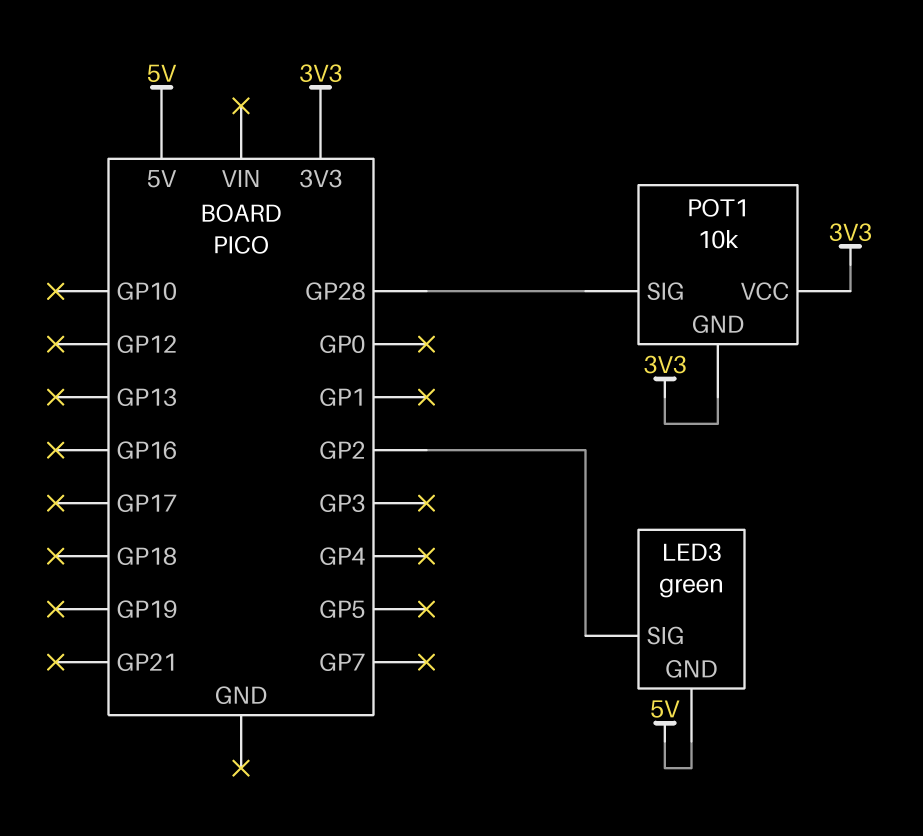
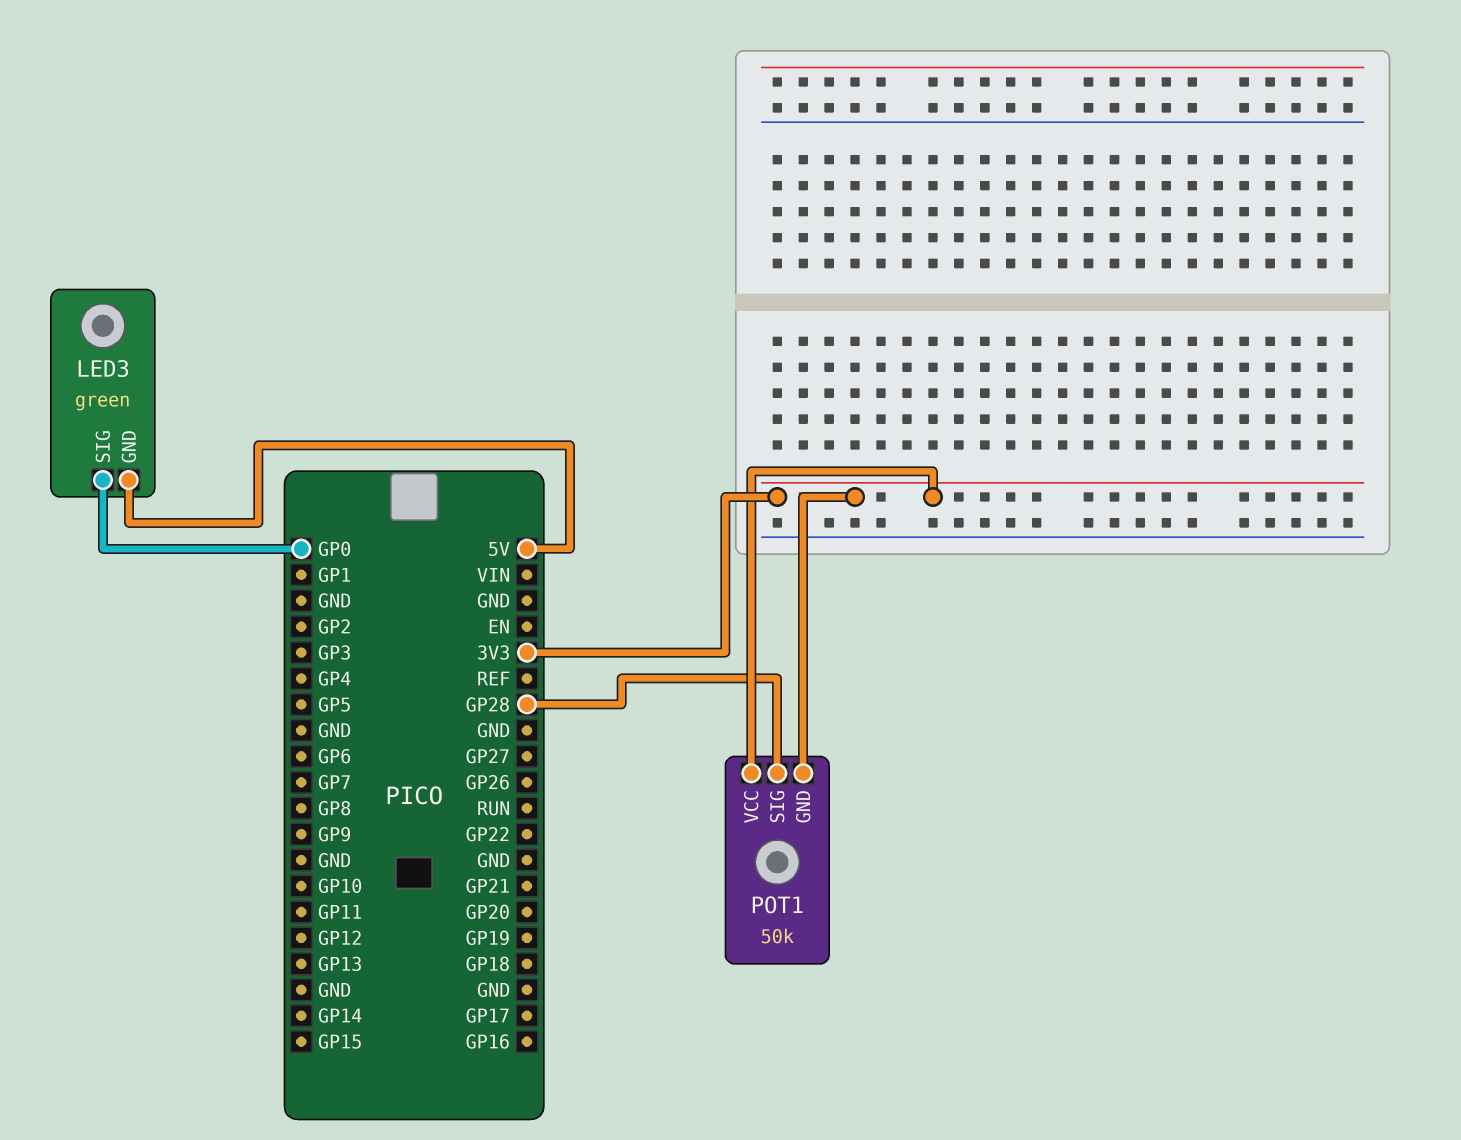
LED3 pin SIG: GP2 -> GP0
POT1: 10k -> 50k

